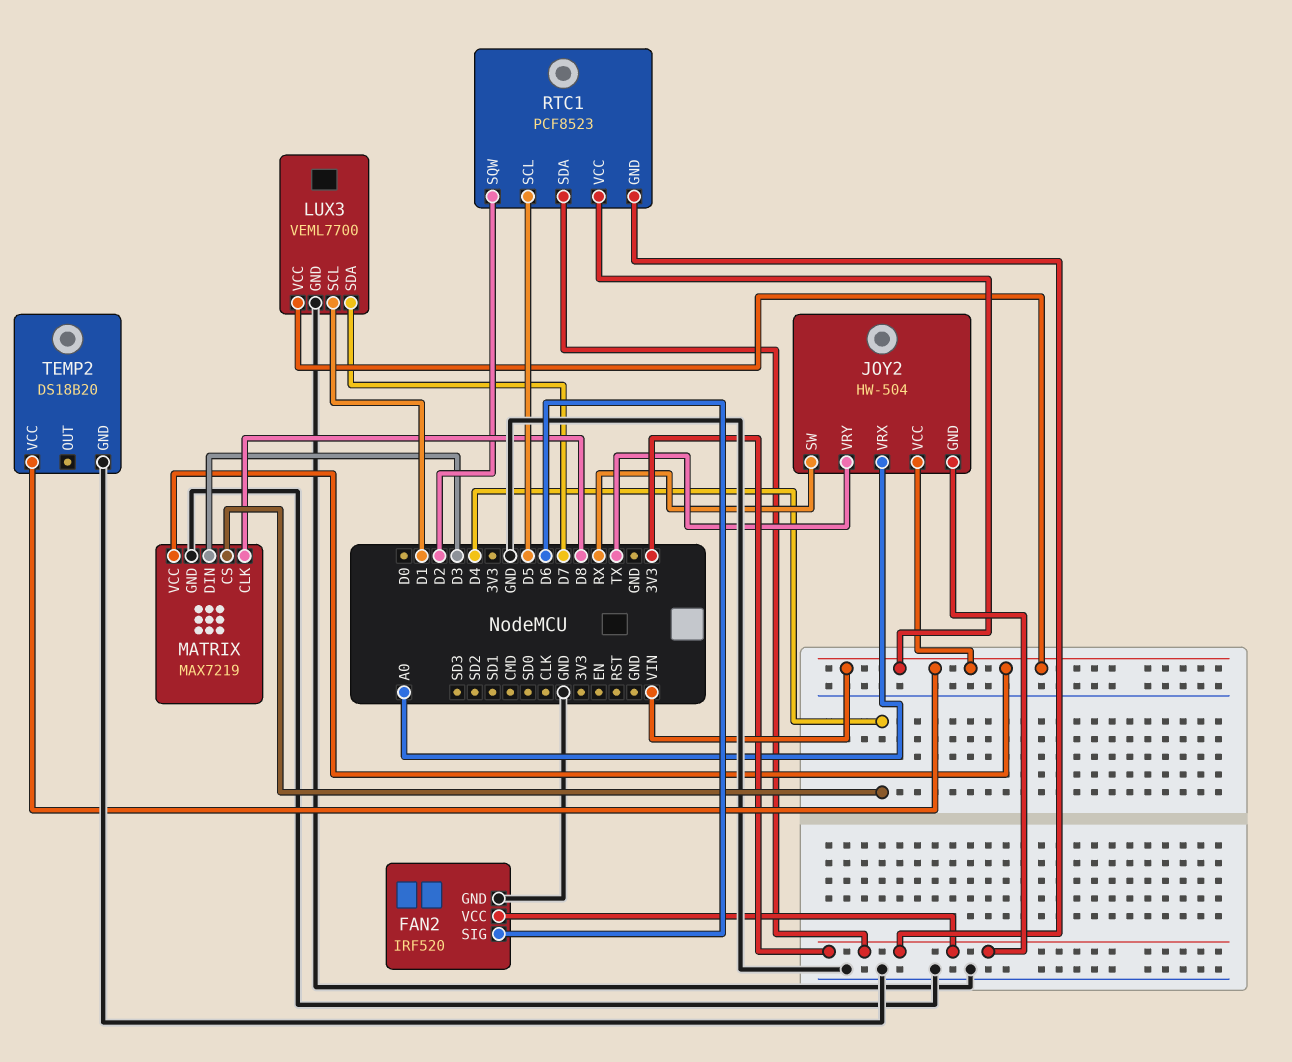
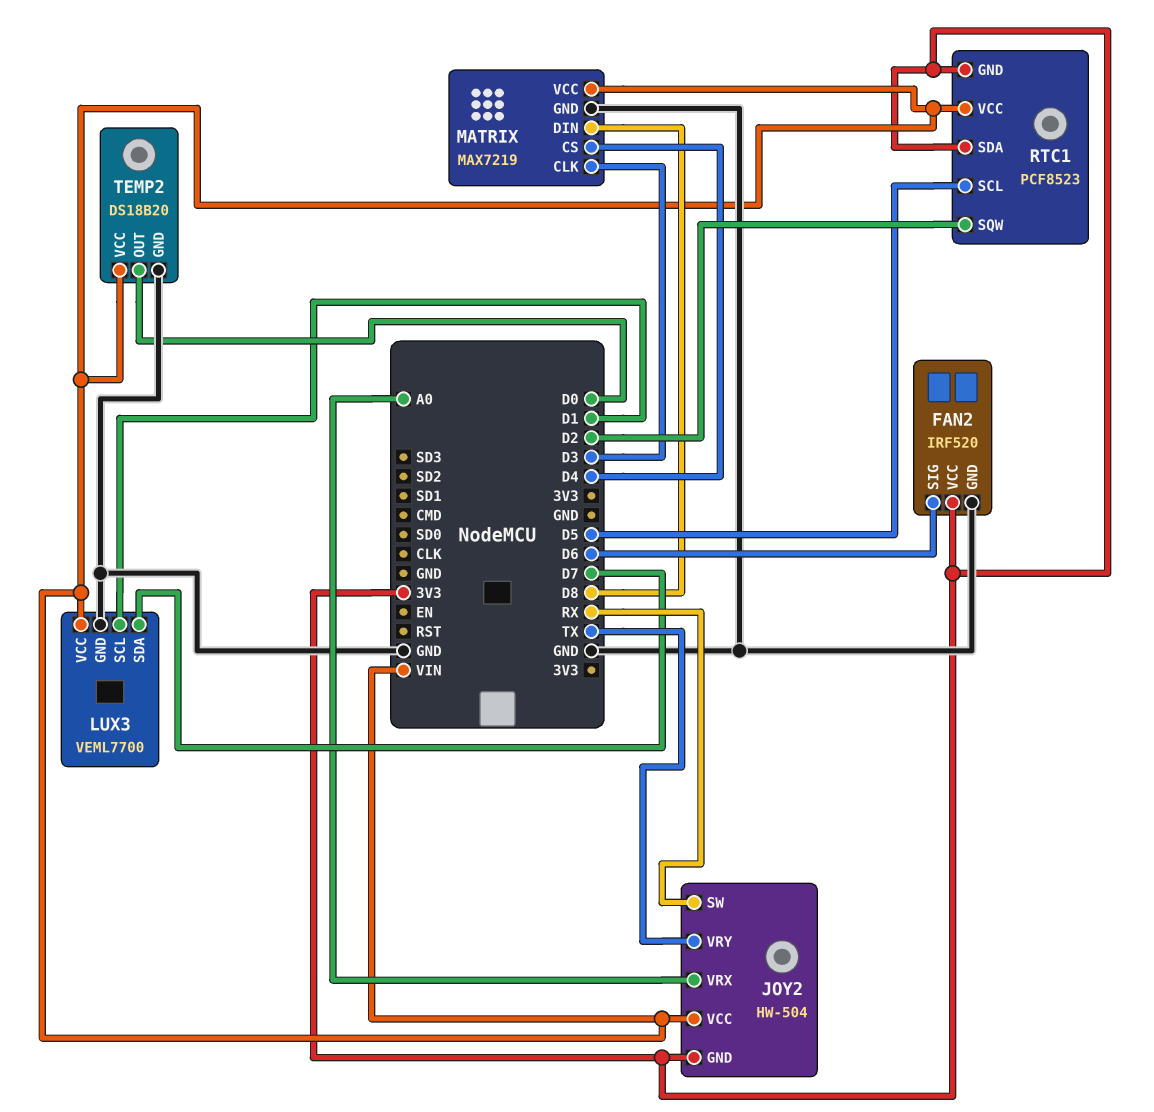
MATRIX pin CLK: D8 -> D3
MATRIX pin DIN: D3 -> D8
TEMP2 pin OUT: none -> D0

